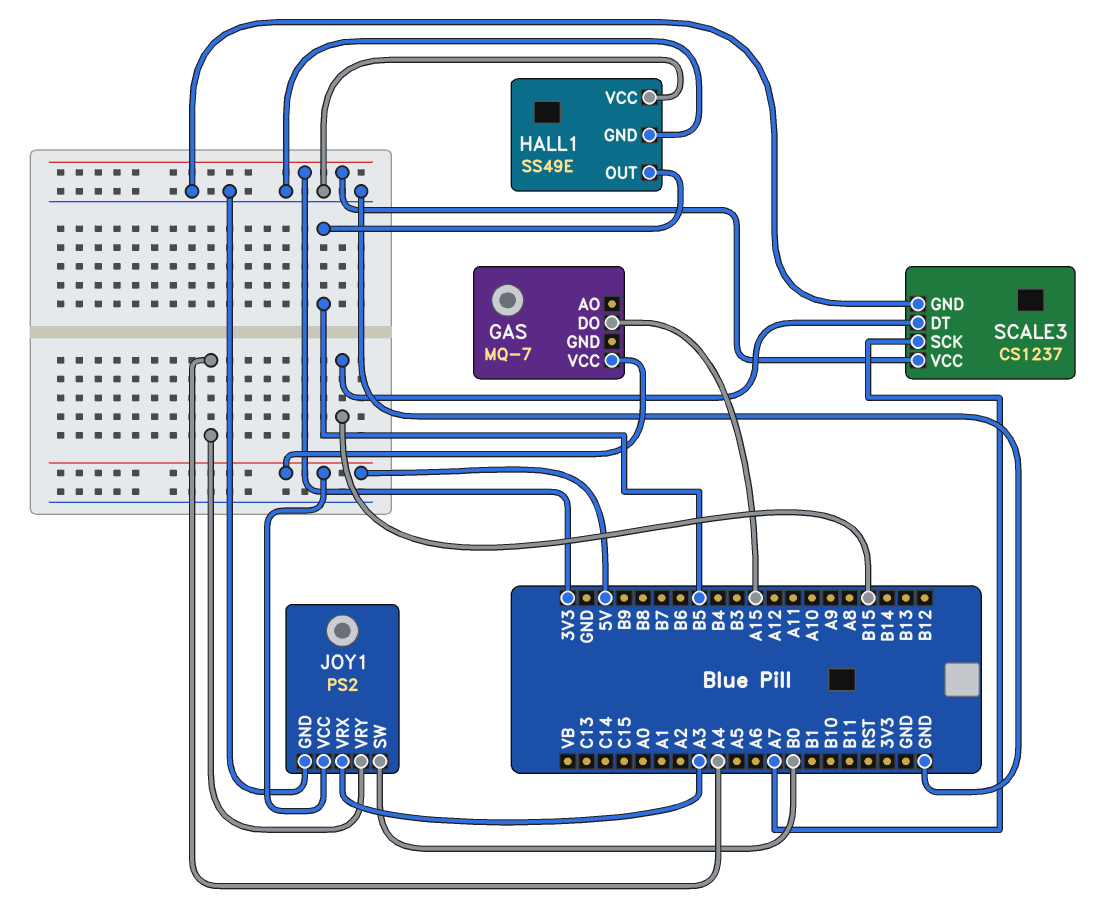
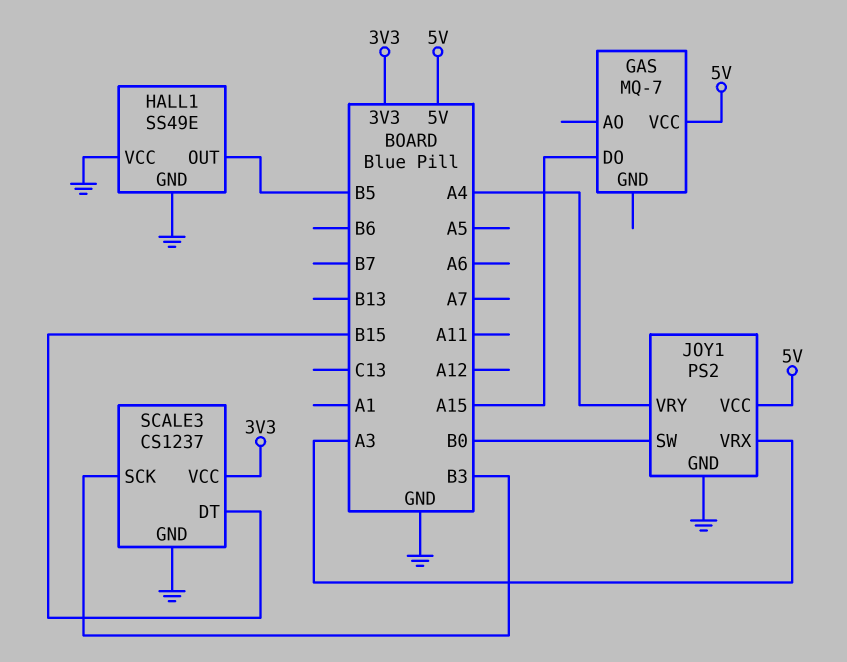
SCALE3 pin SCK: A7 -> B3

